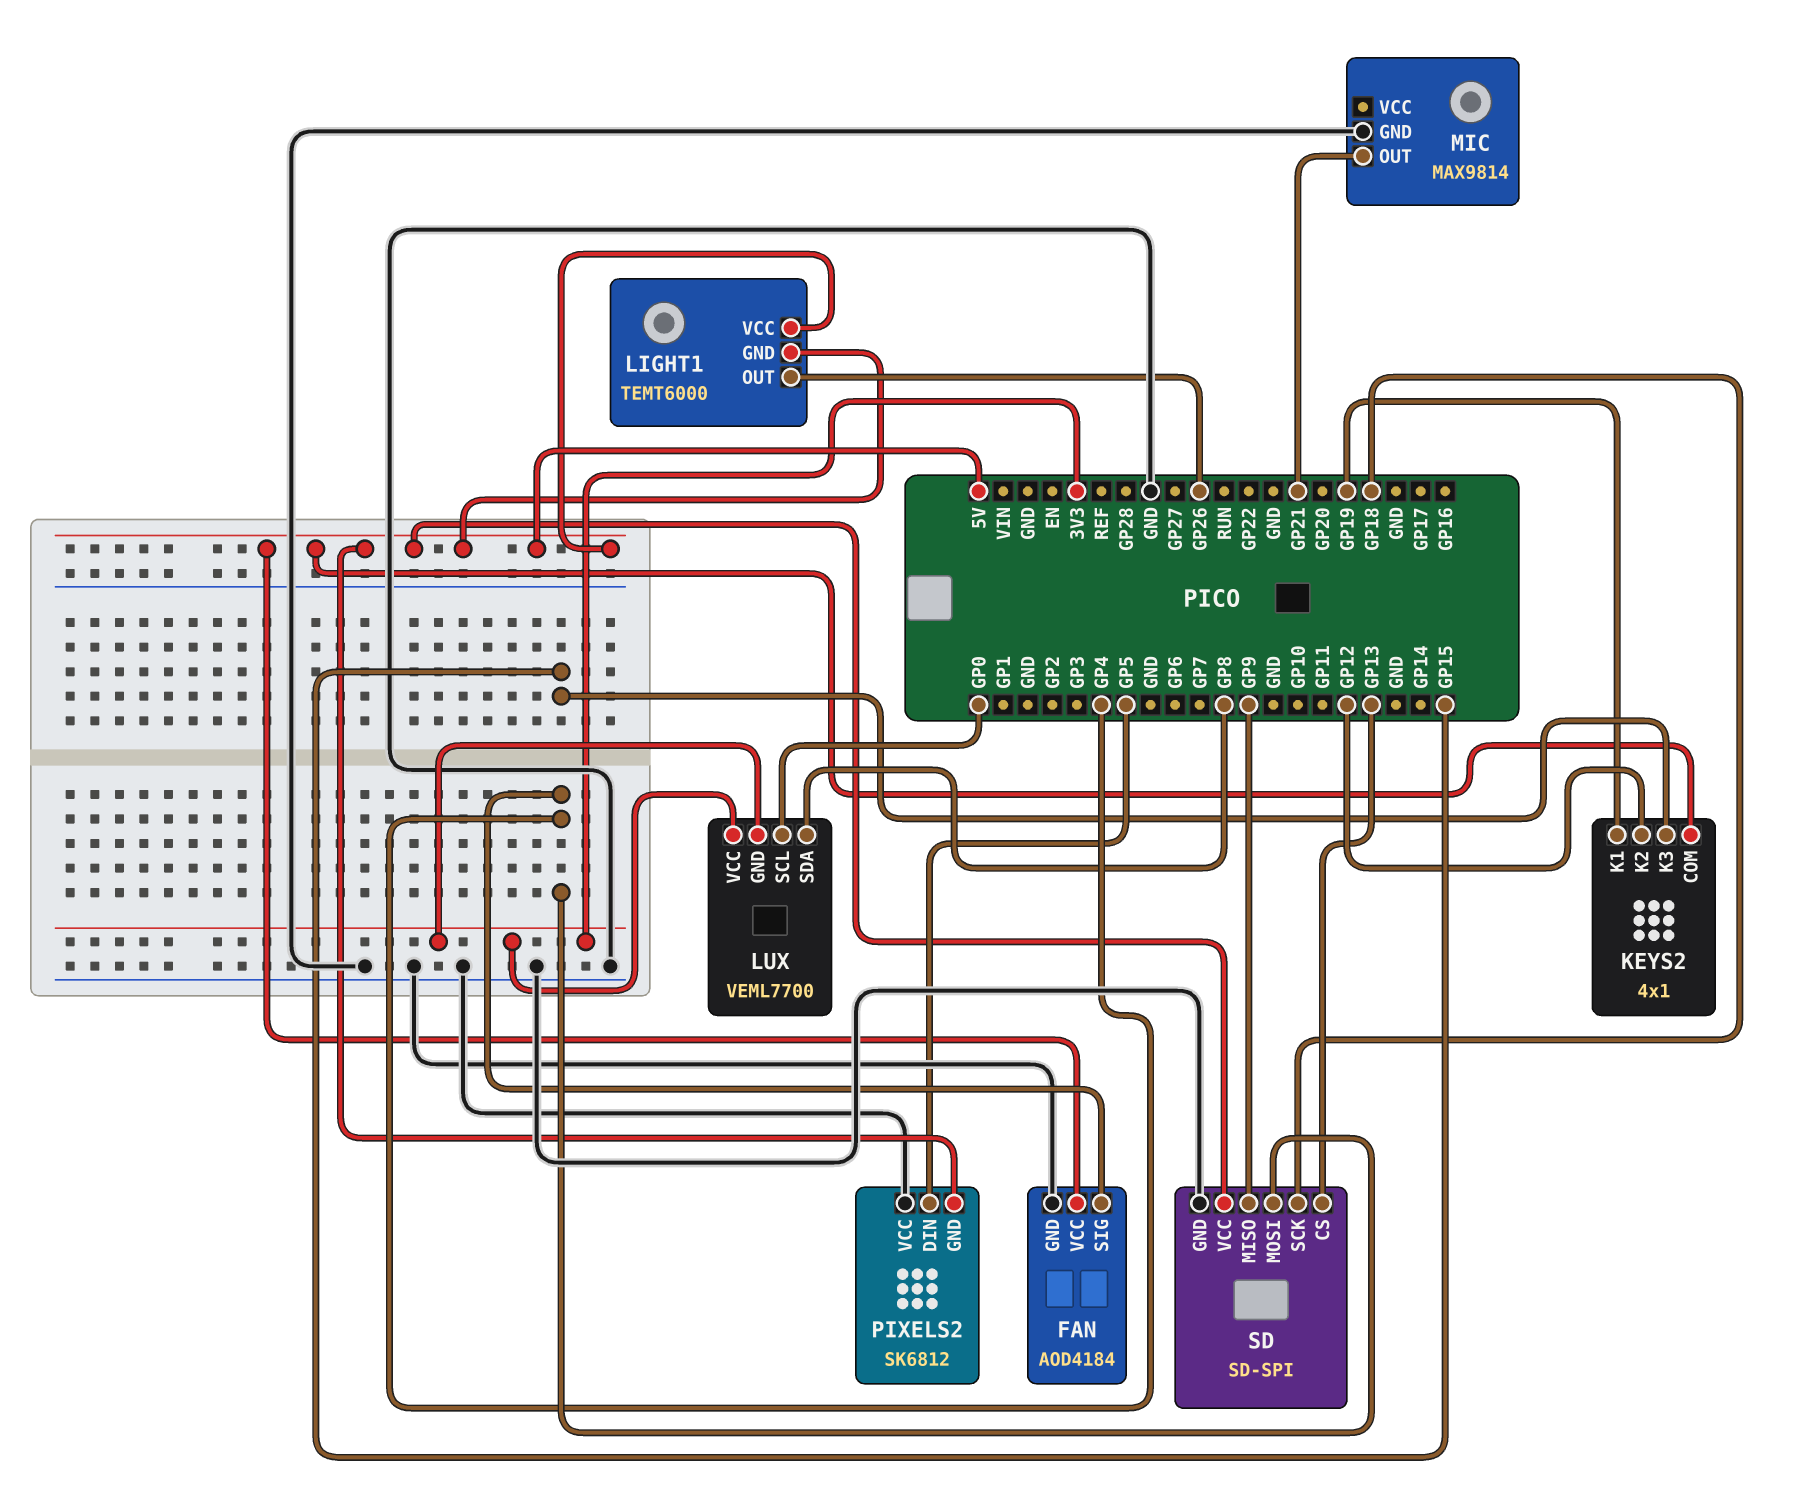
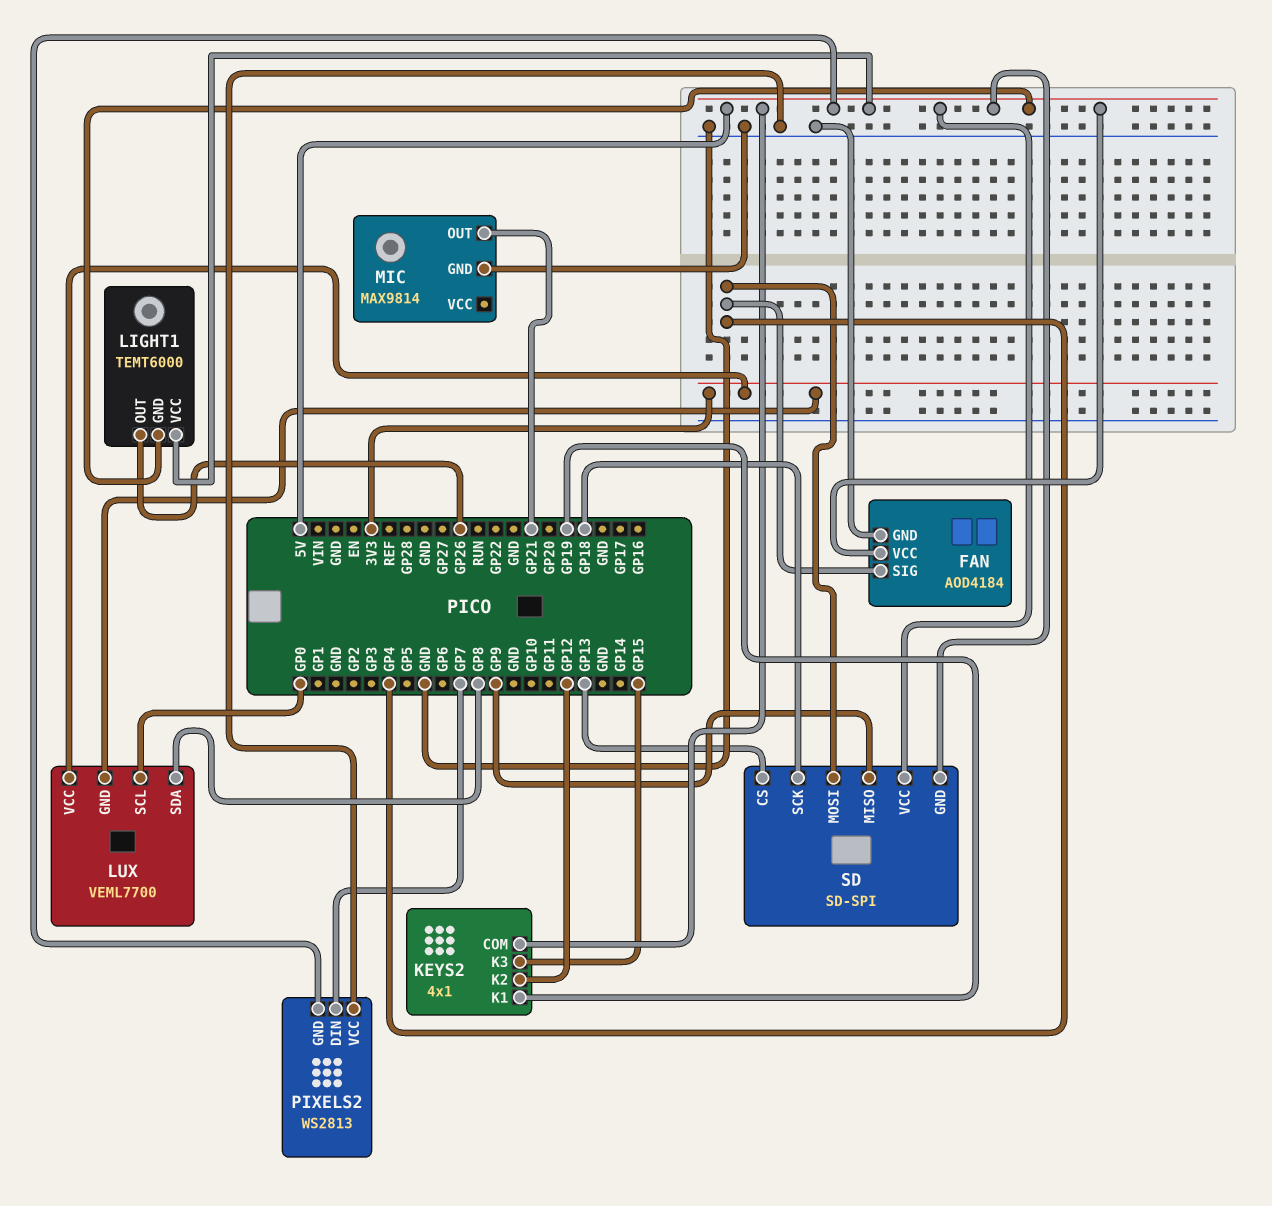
PIXELS2: SK6812 -> WS2813
PIXELS2 pin DIN: GP5 -> GP7
SD pin GND: GND -> 5V

